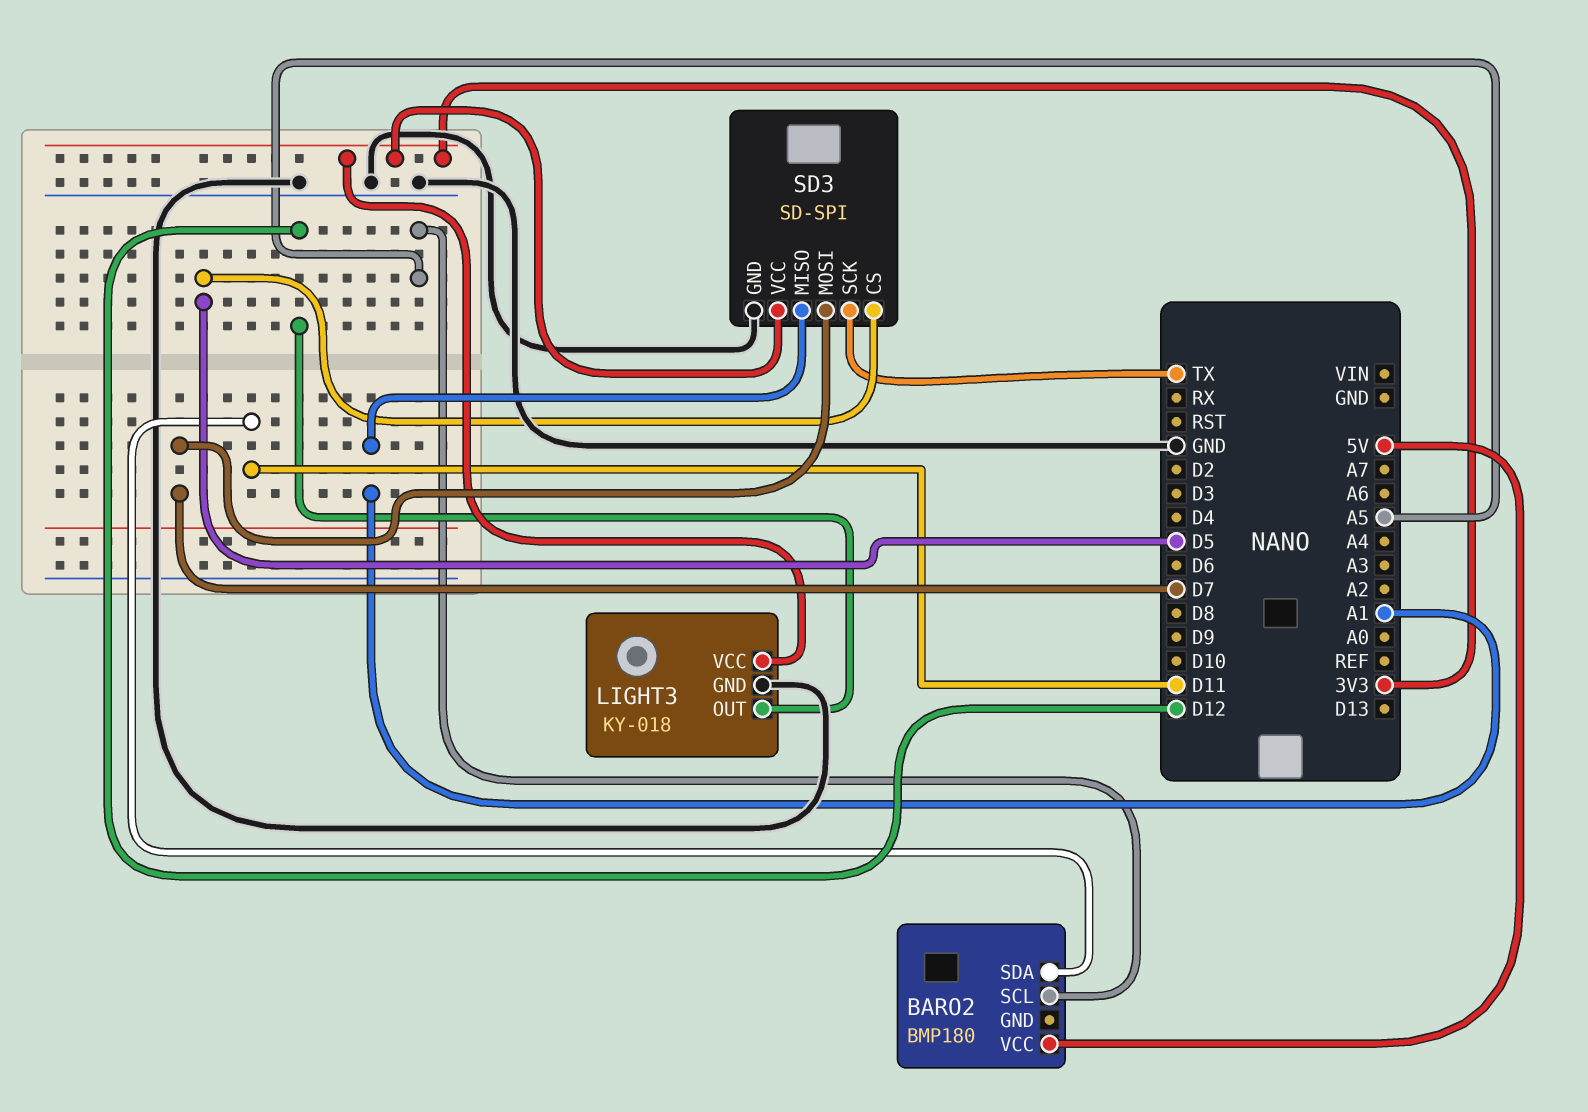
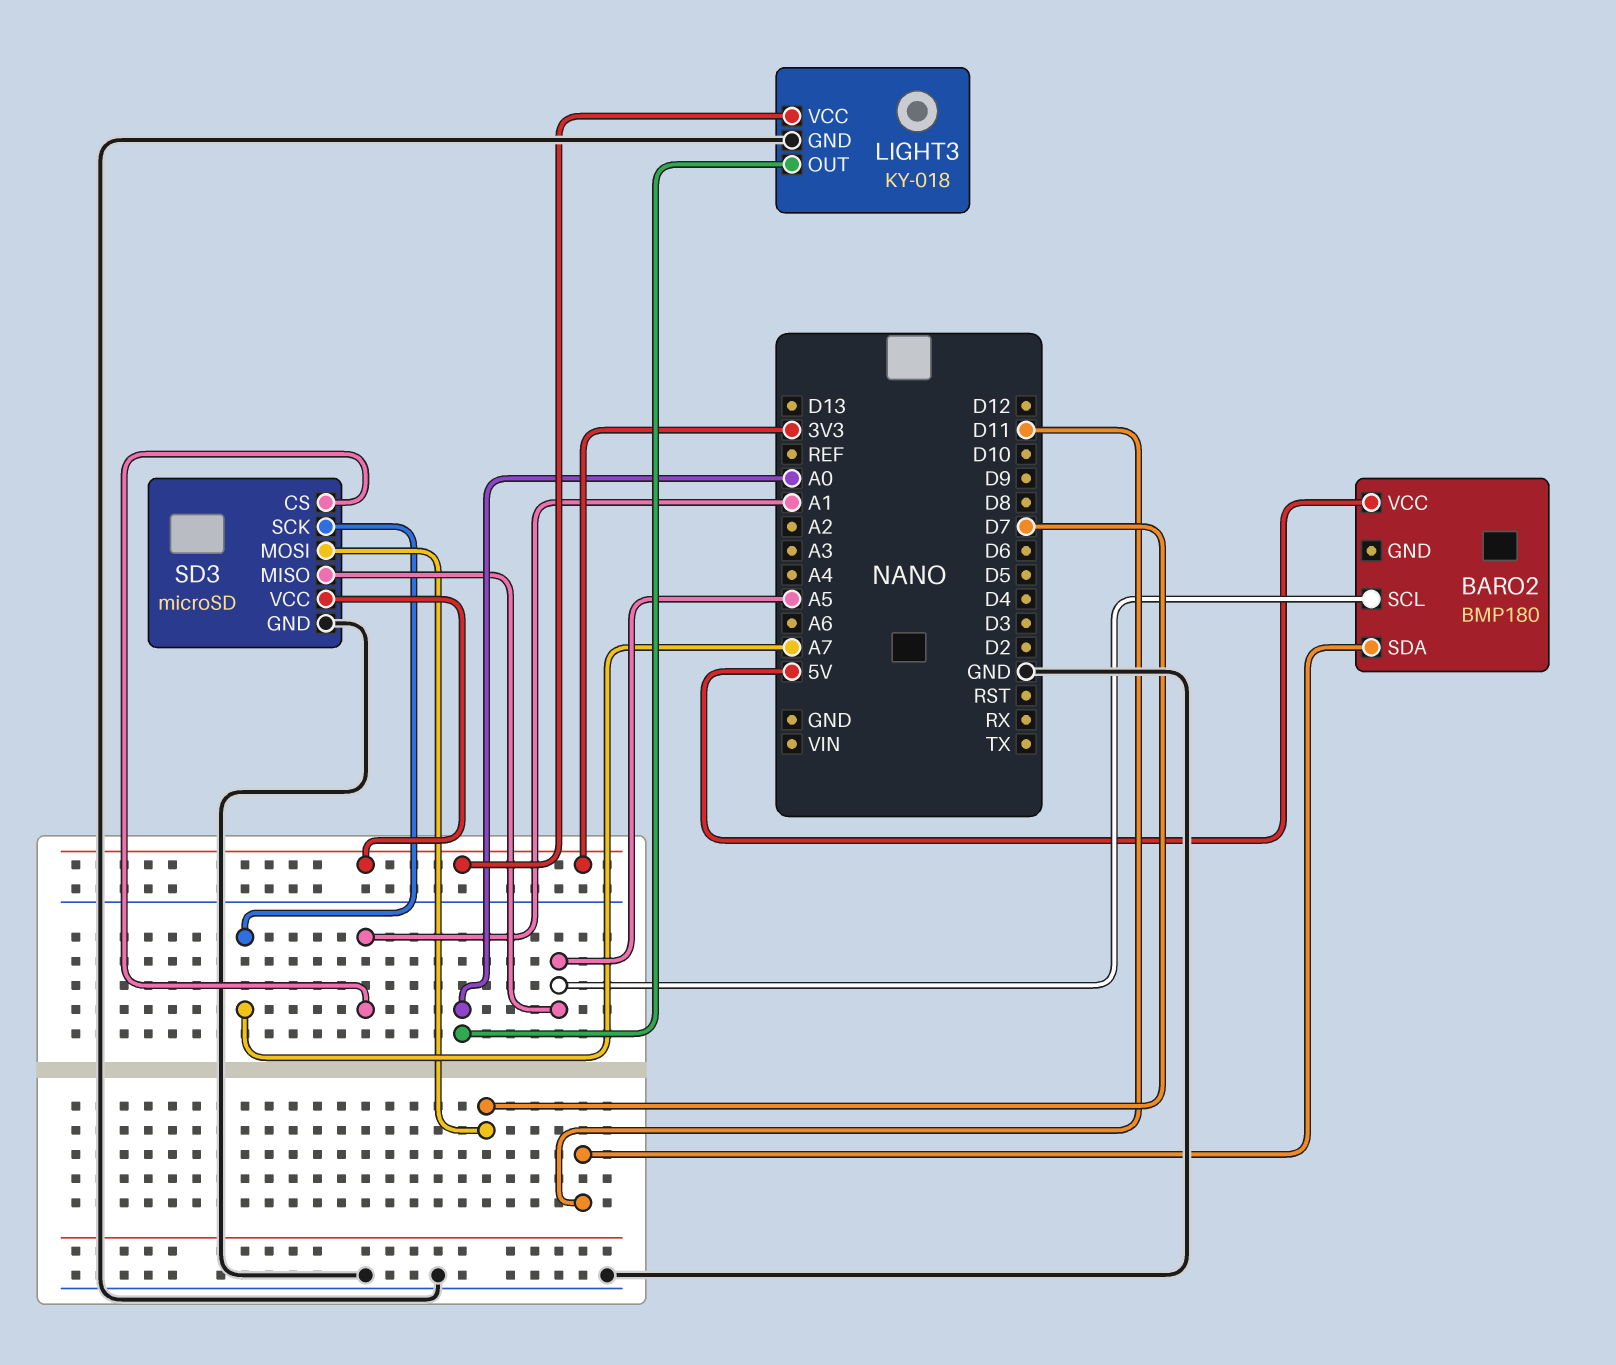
LIGHT3 pin OUT: D12 -> A0
SD3: SD-SPI -> microSD
SD3 pin CS: D5 -> A1
SD3 pin MISO: A1 -> A5
SD3 pin SCK: TX -> A7

